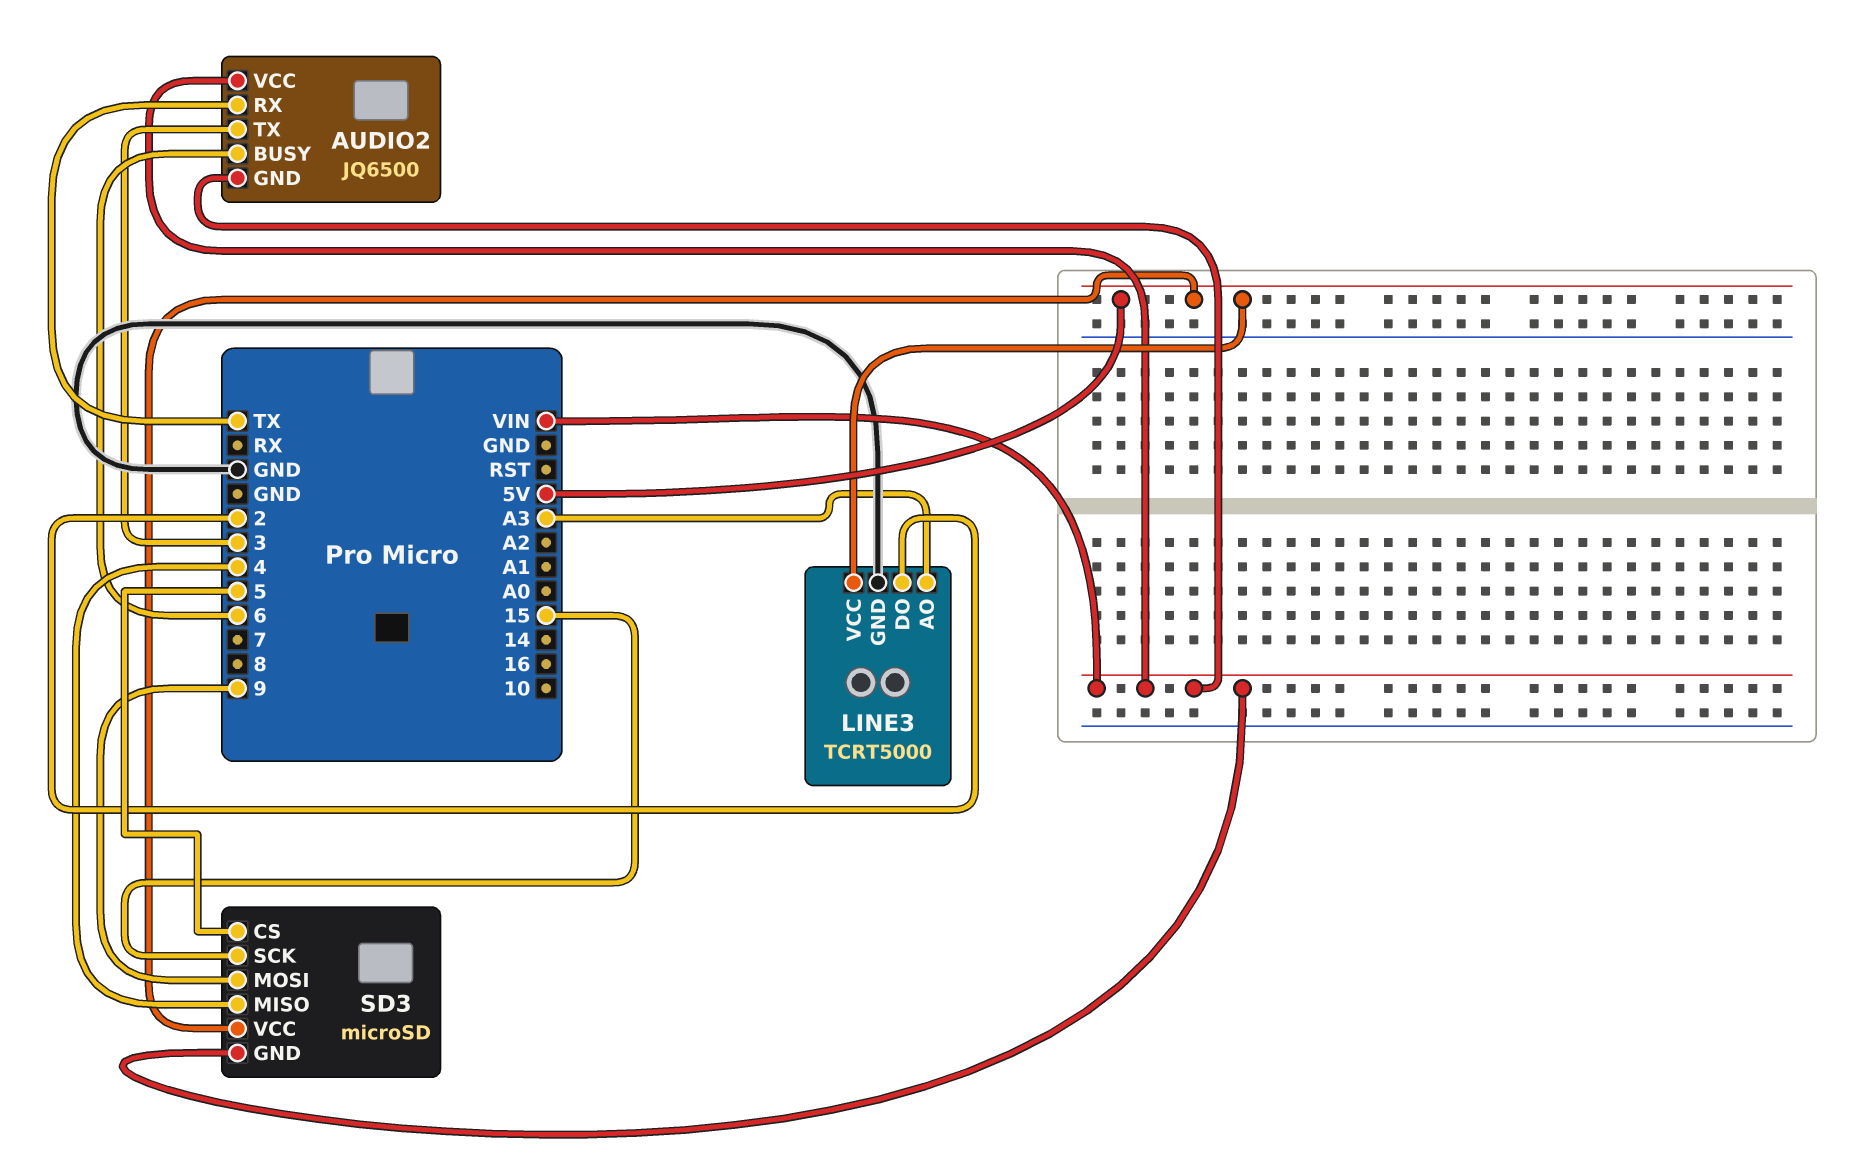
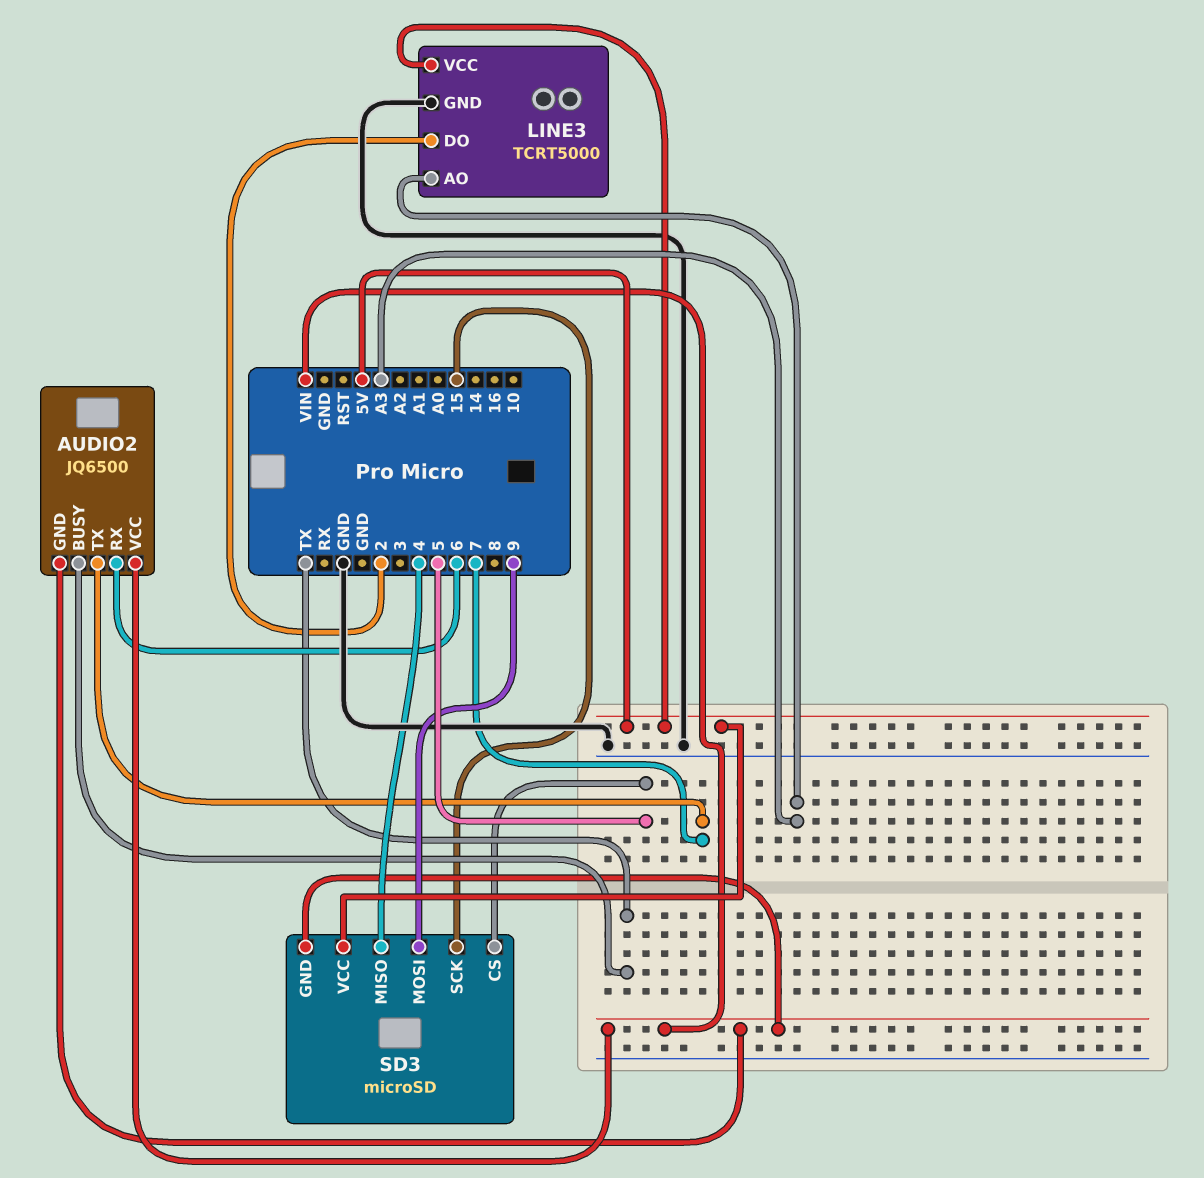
AUDIO2 pin BUSY: 6 -> TX
AUDIO2 pin RX: TX -> 6
AUDIO2 pin TX: 3 -> 7

